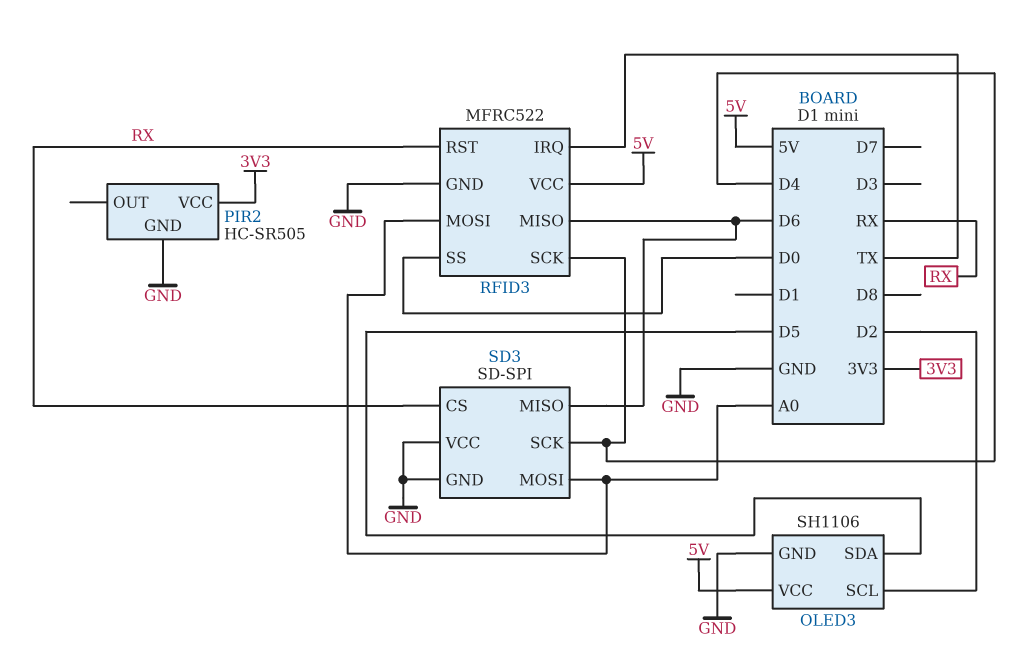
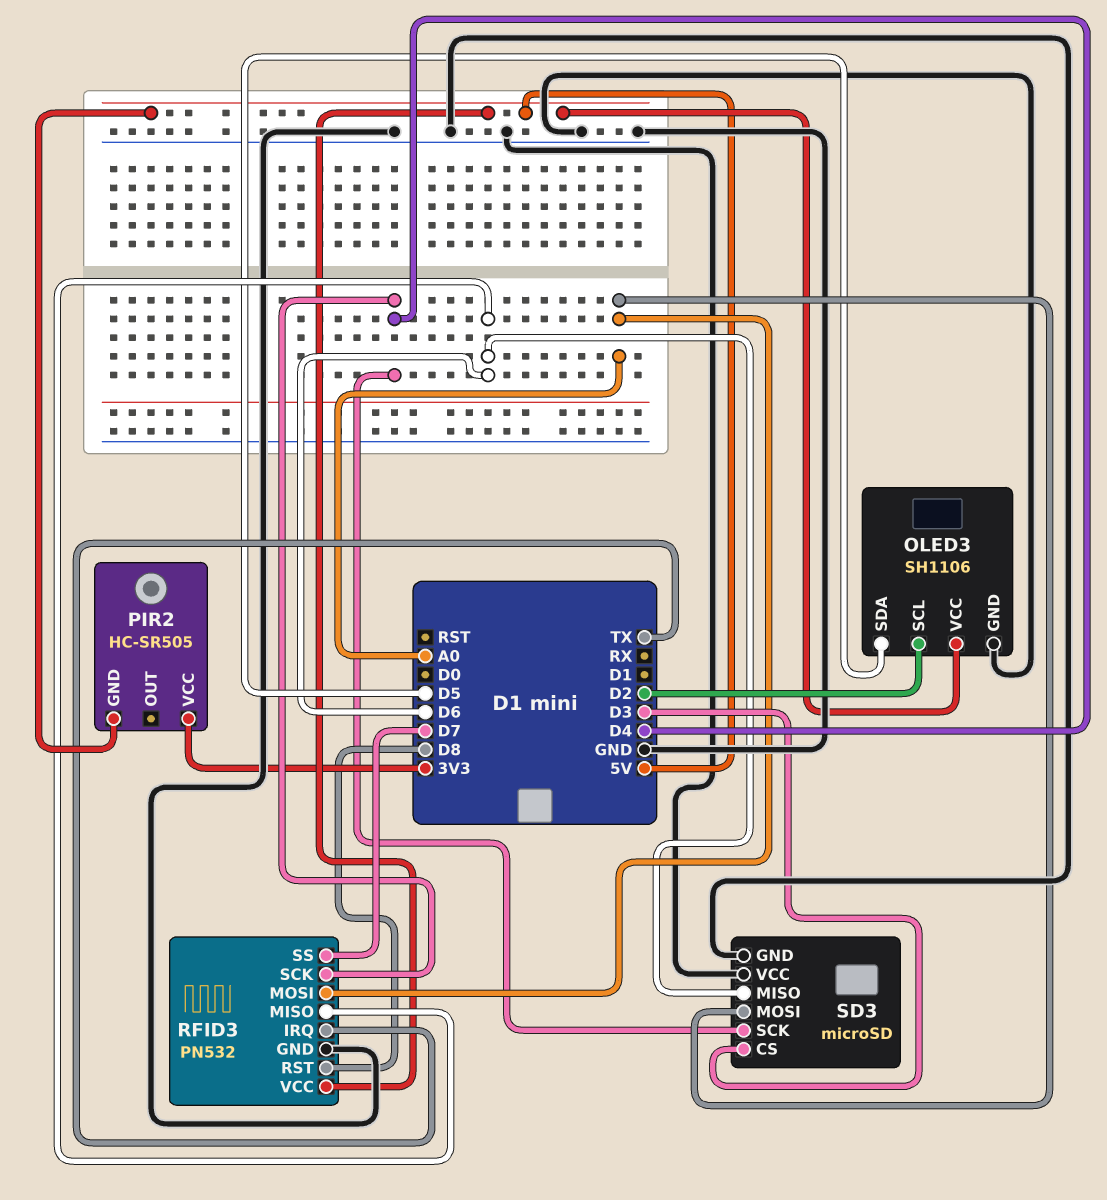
PIR2 pin GND: GND -> 5V
RFID3: MFRC522 -> PN532
RFID3 pin RST: RX -> D8
RFID3 pin SS: D0 -> D7
SD3: SD-SPI -> microSD
SD3 pin CS: RX -> D3

